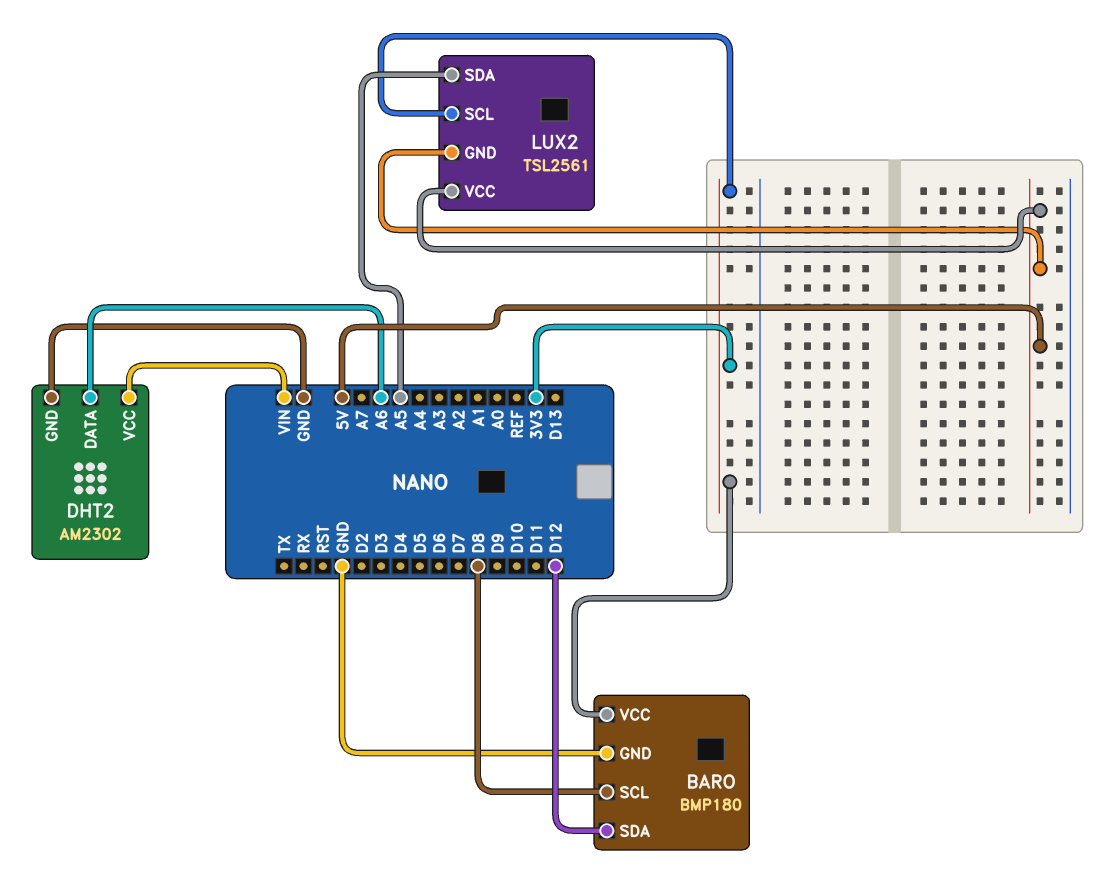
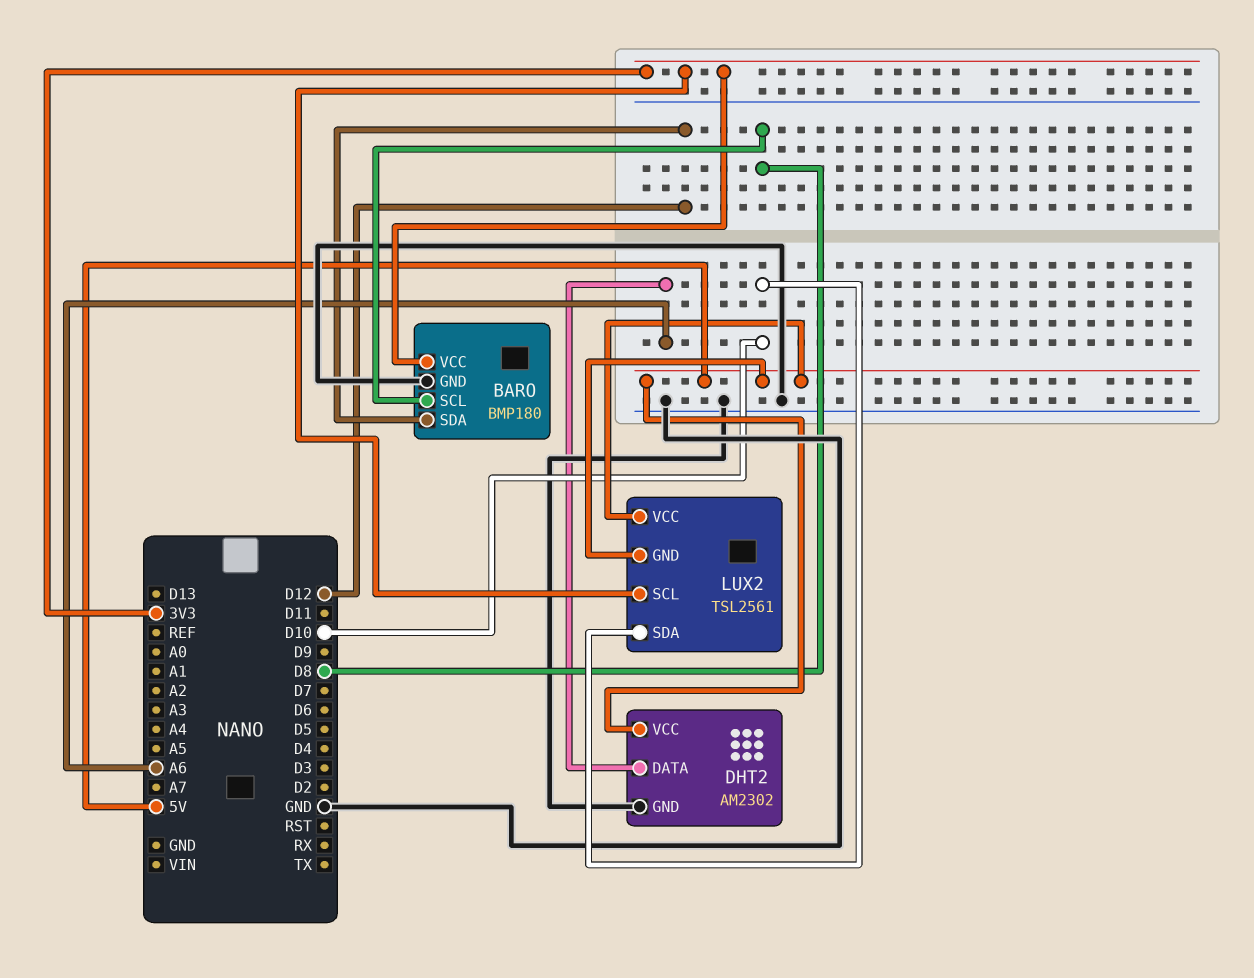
DHT2 pin VCC: VIN -> 5V
LUX2 pin SDA: A5 -> D10

